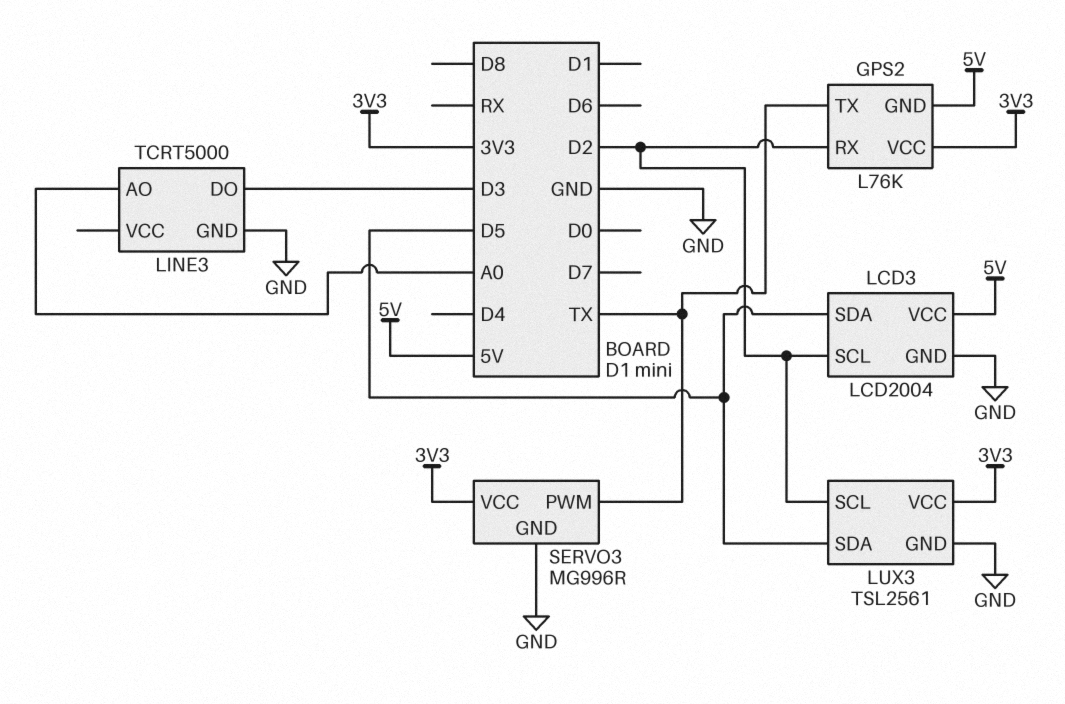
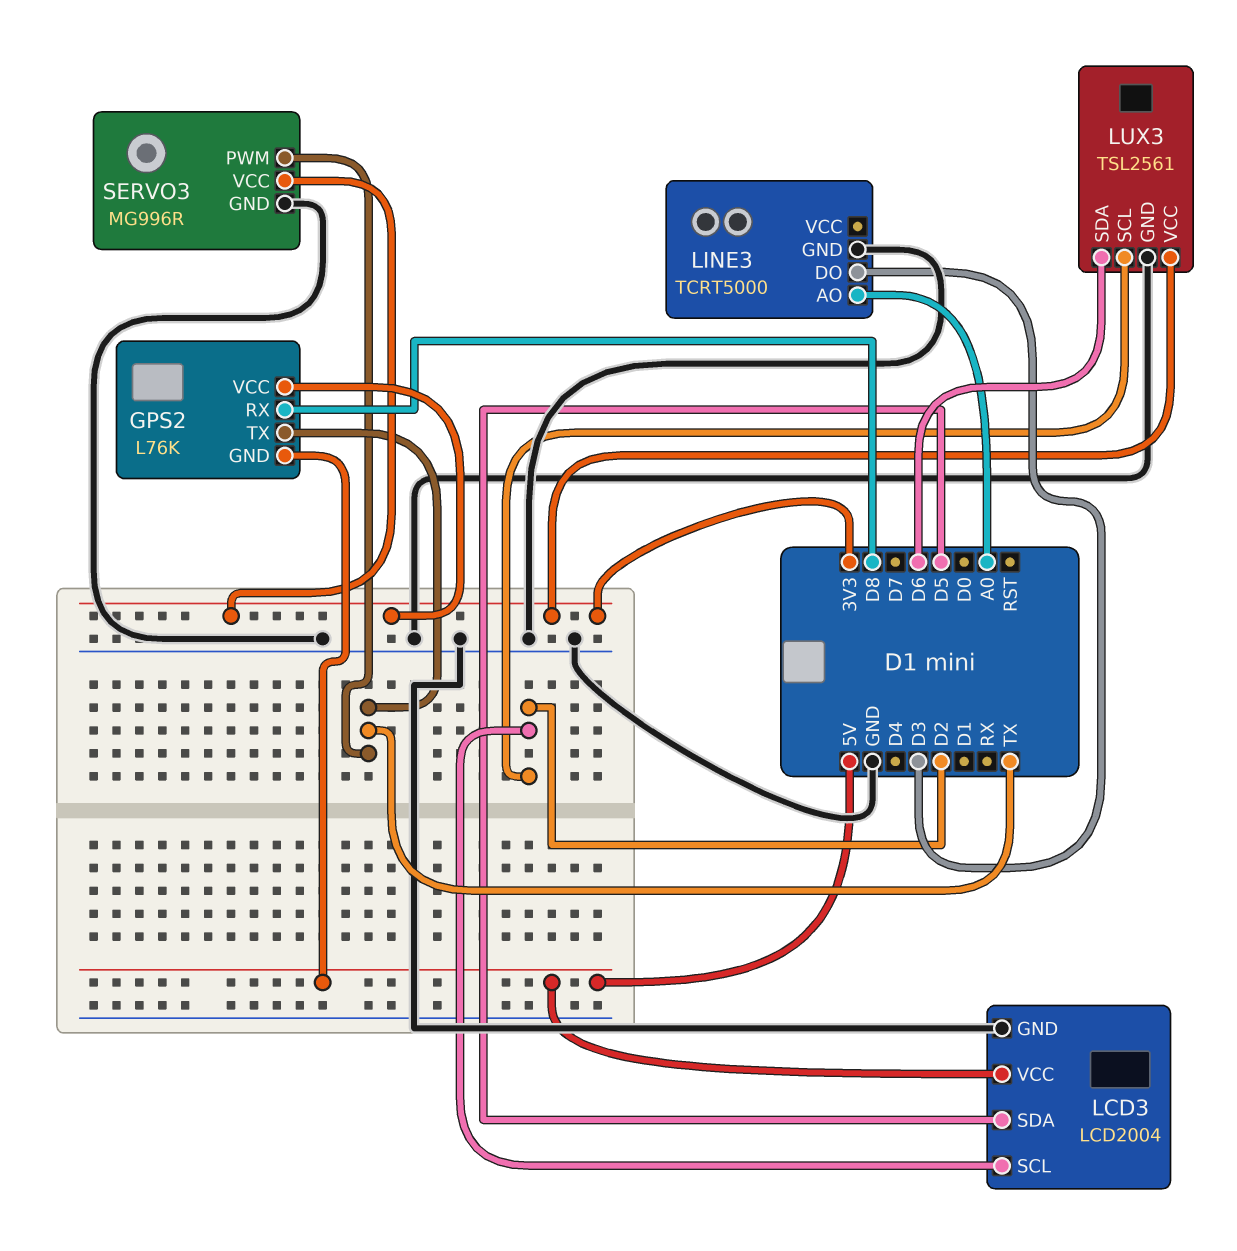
GPS2 pin RX: D2 -> D8
LUX3 pin SDA: D5 -> D6

